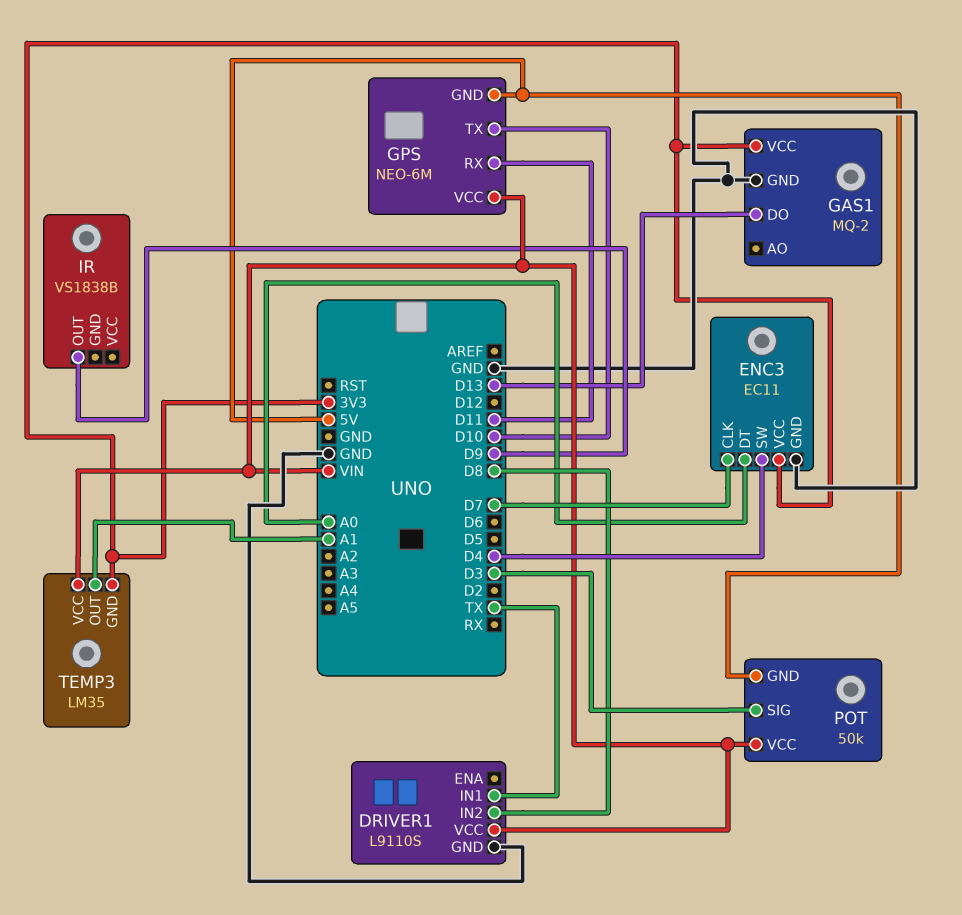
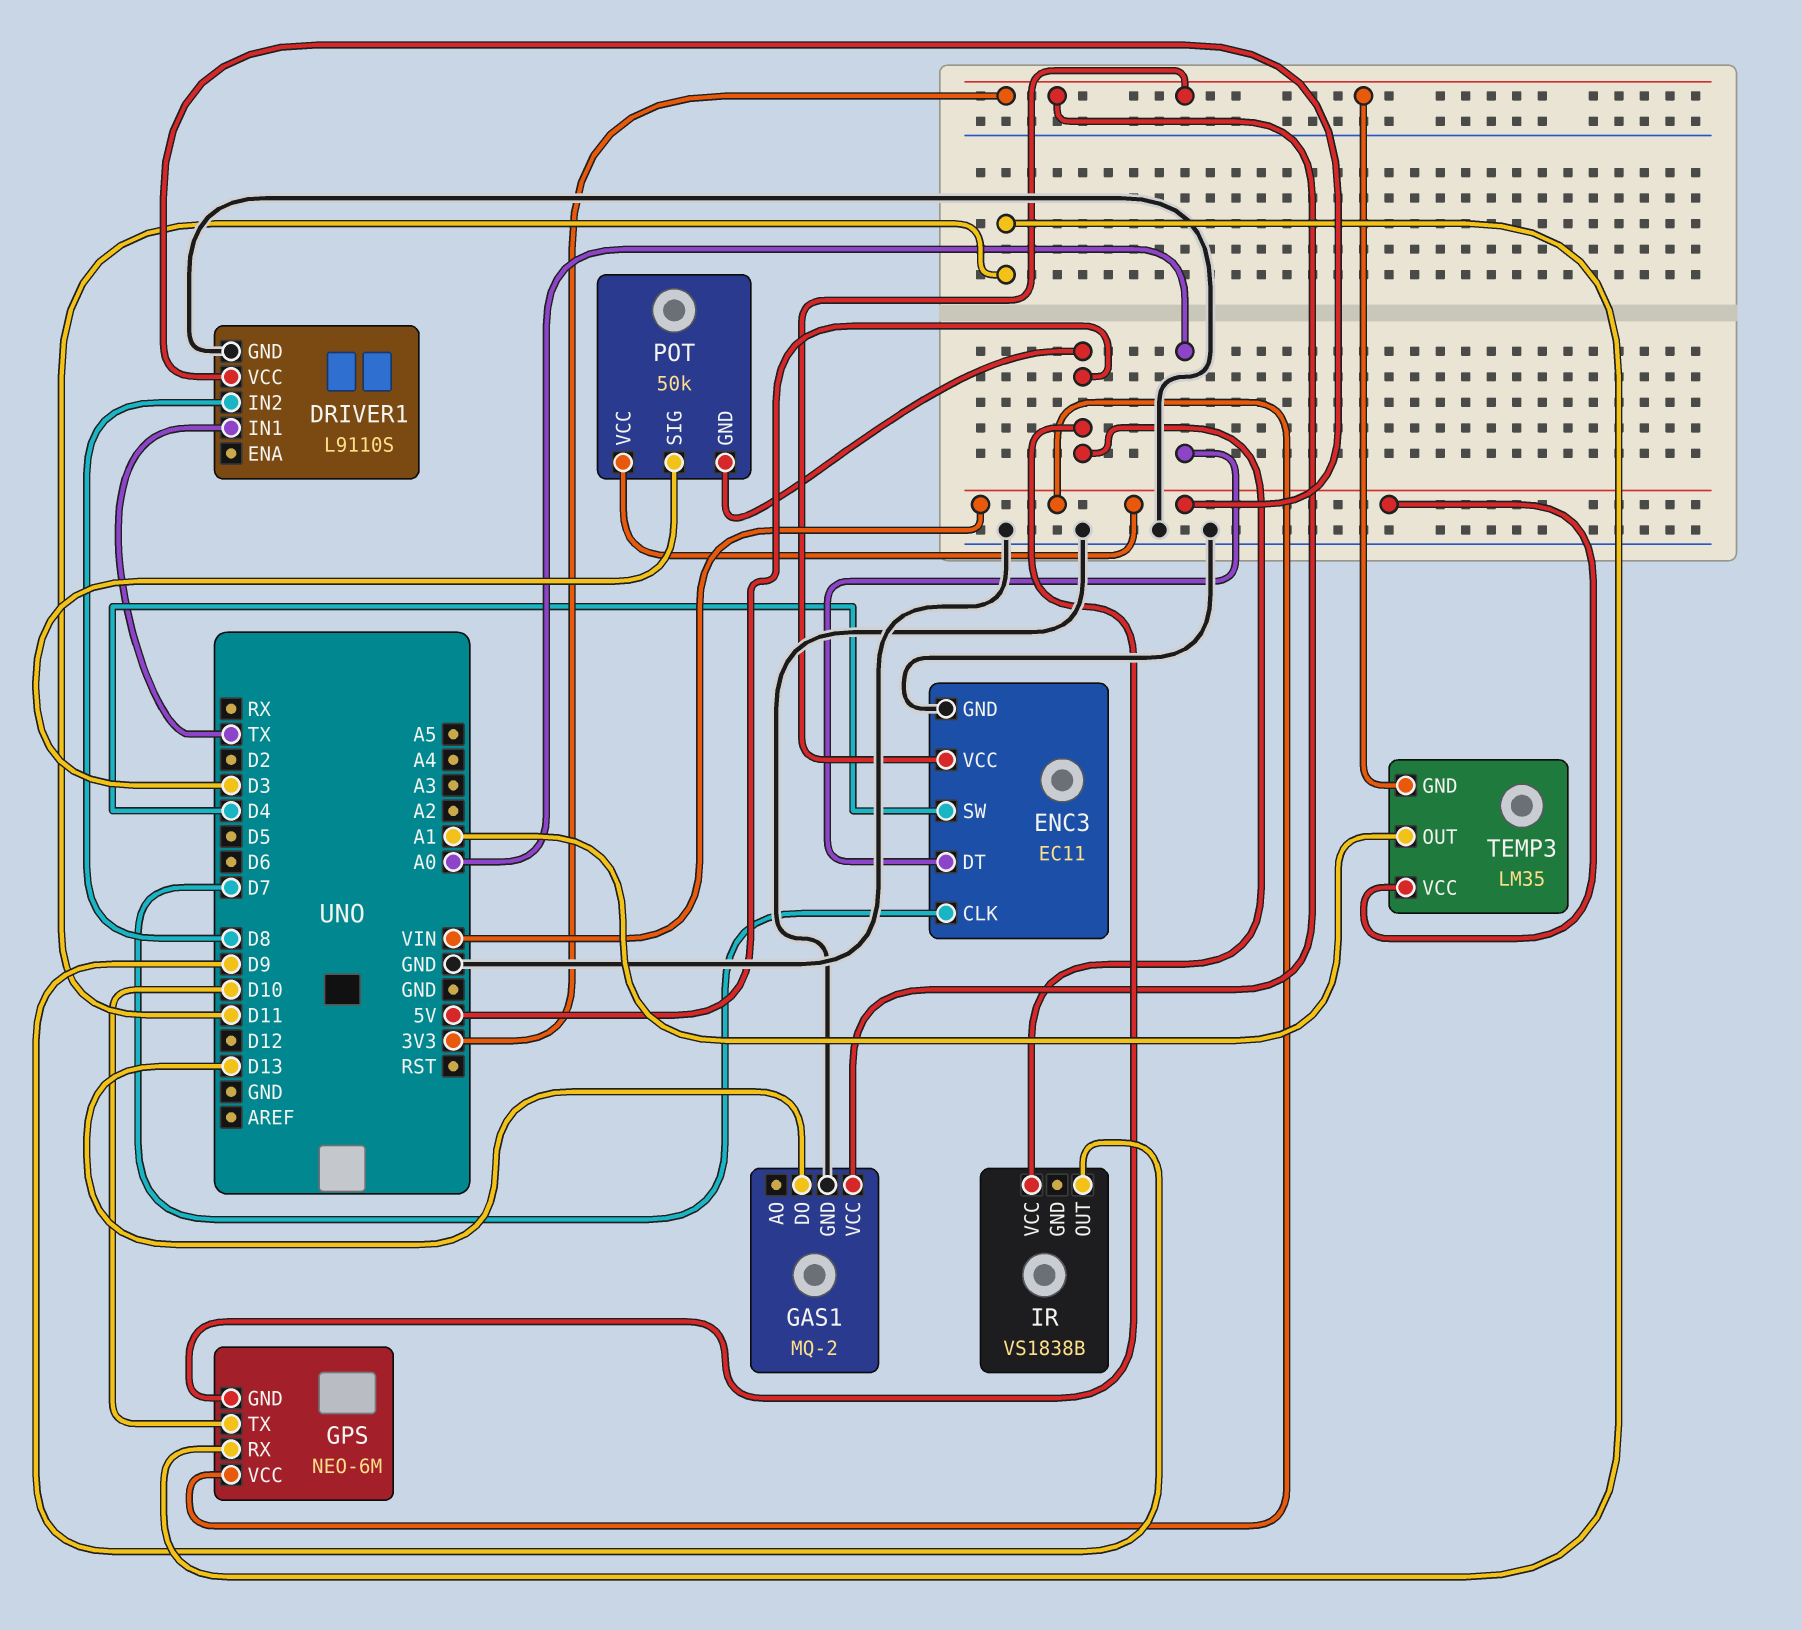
IR pin VCC: none -> 5V

